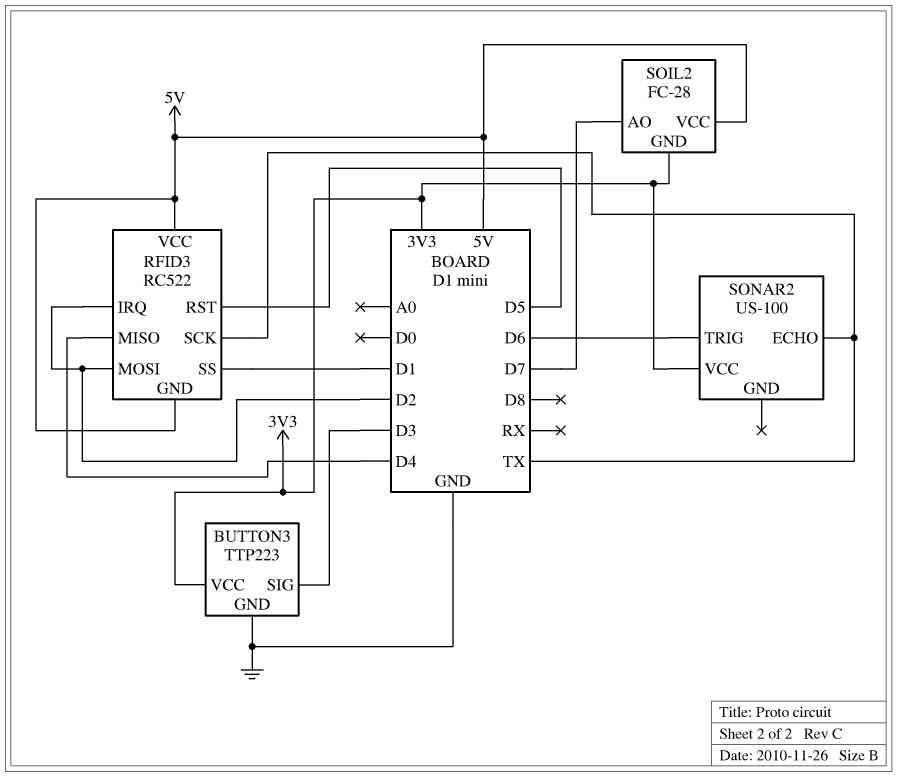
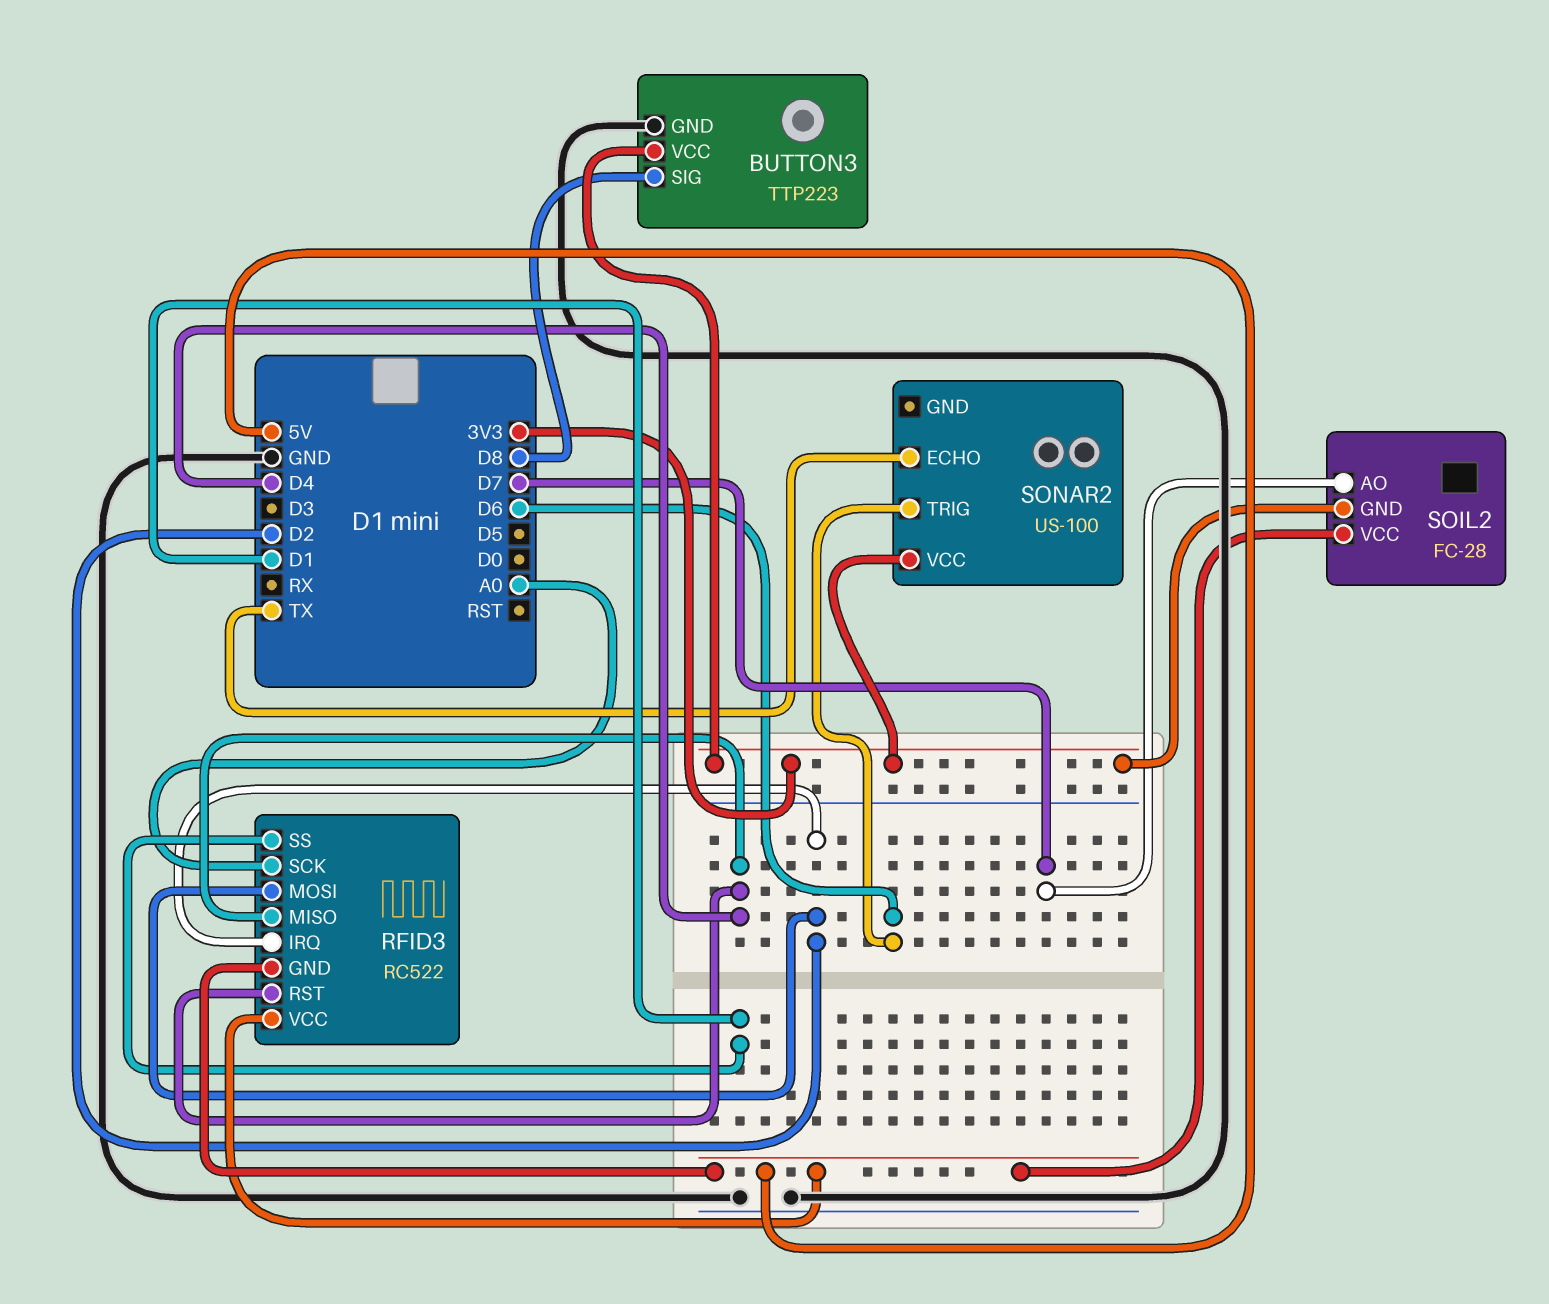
BUTTON3 pin SIG: D3 -> D8
RFID3 pin RST: D5 -> D4
RFID3 pin SCK: TX -> A0

